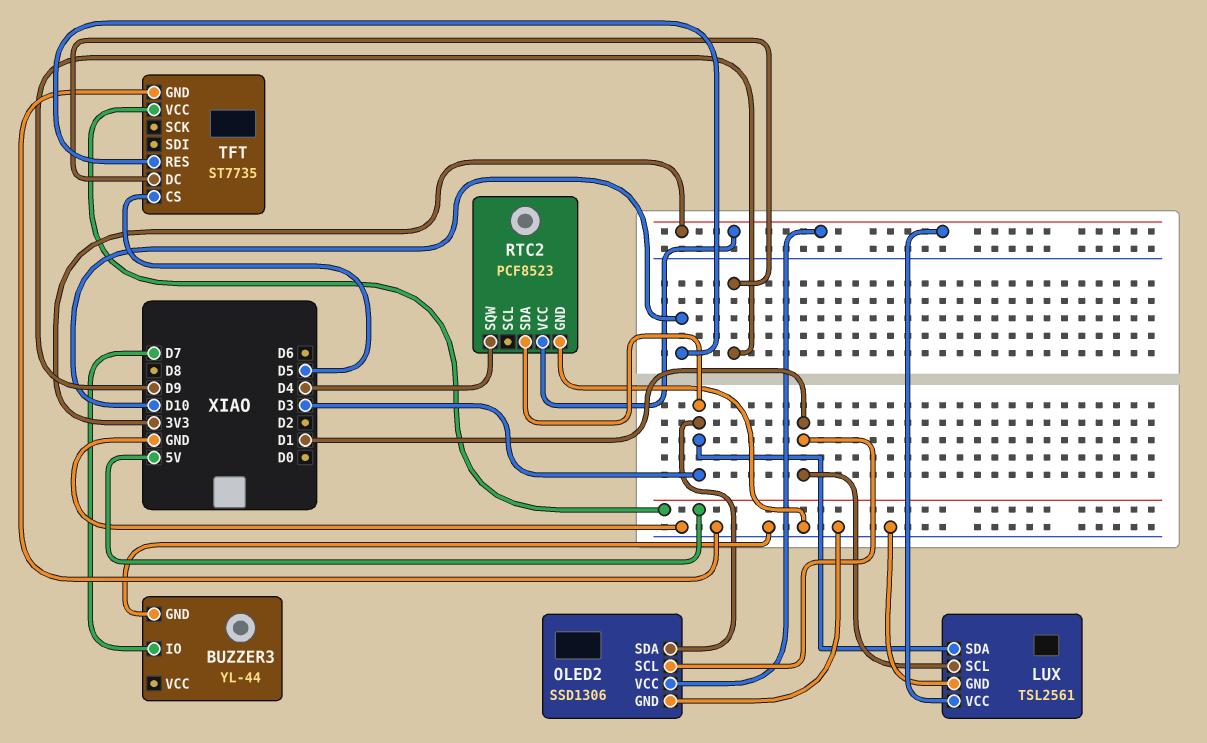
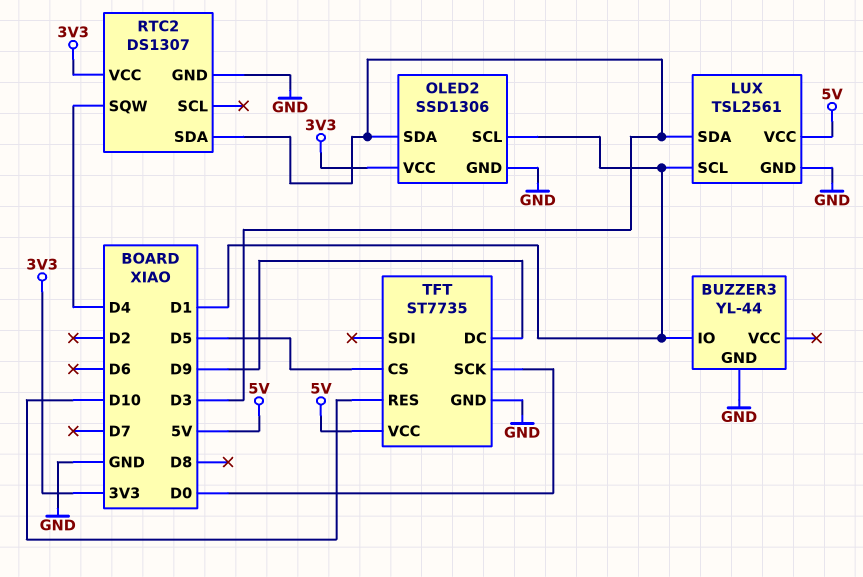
BUZZER3 pin IO: D7 -> D1
LUX pin VCC: 3V3 -> 5V
RTC2: PCF8523 -> DS1307
TFT pin SCK: none -> D0

